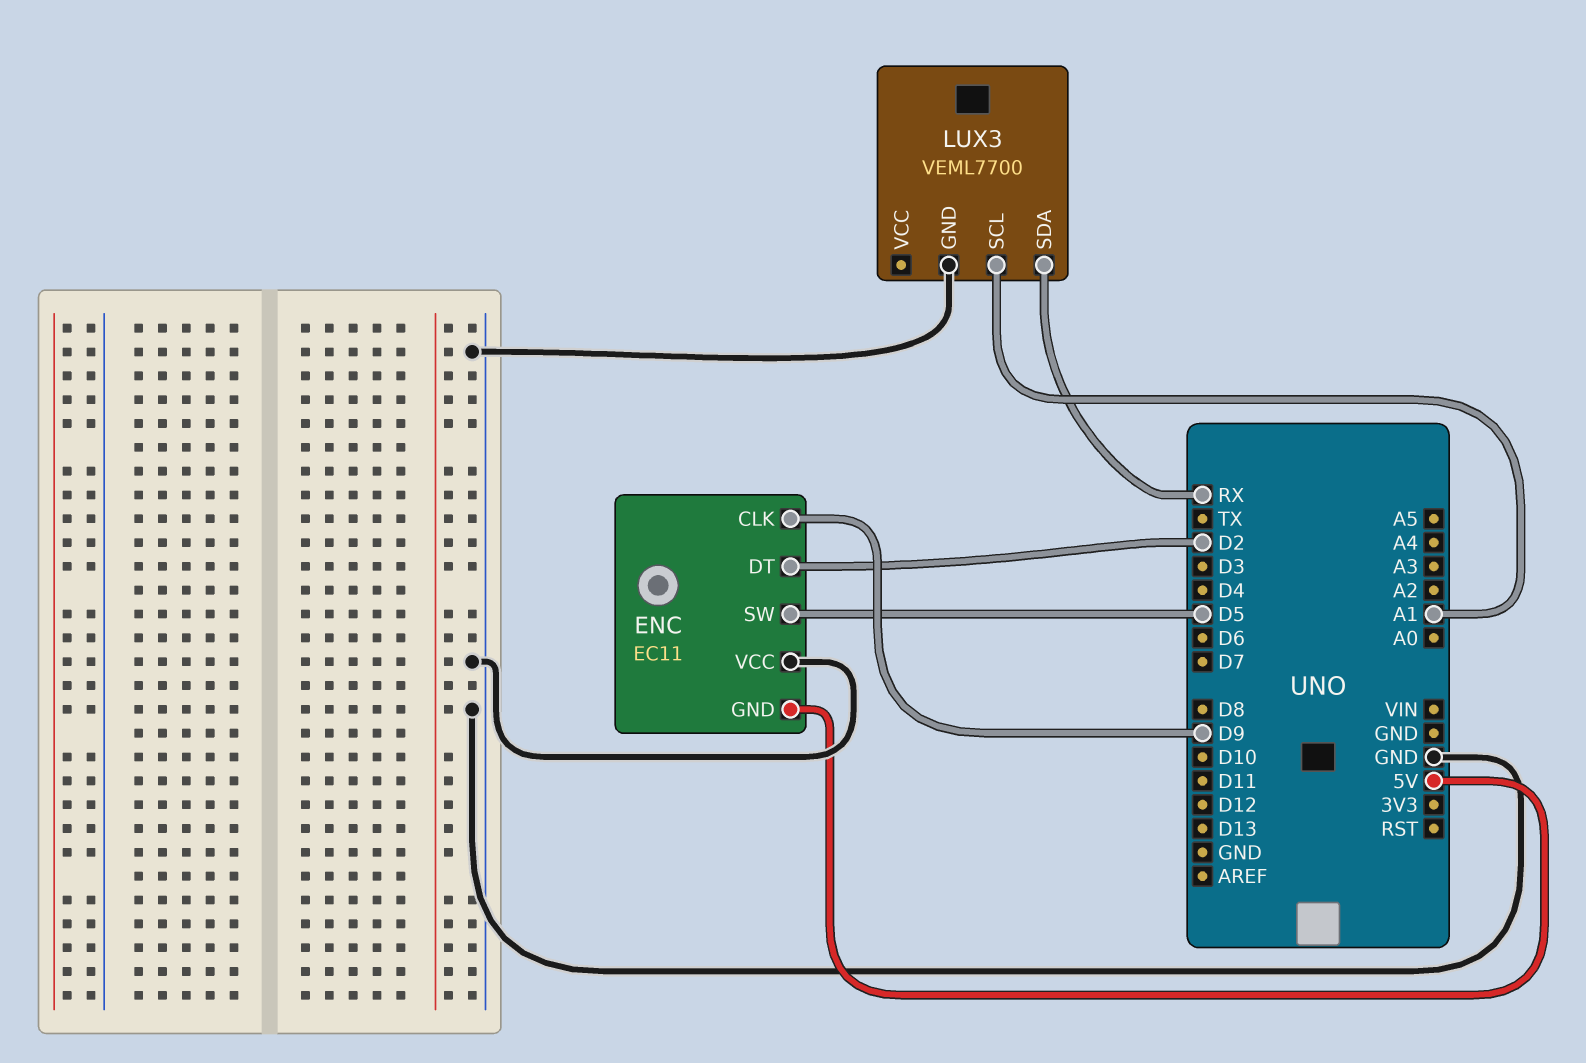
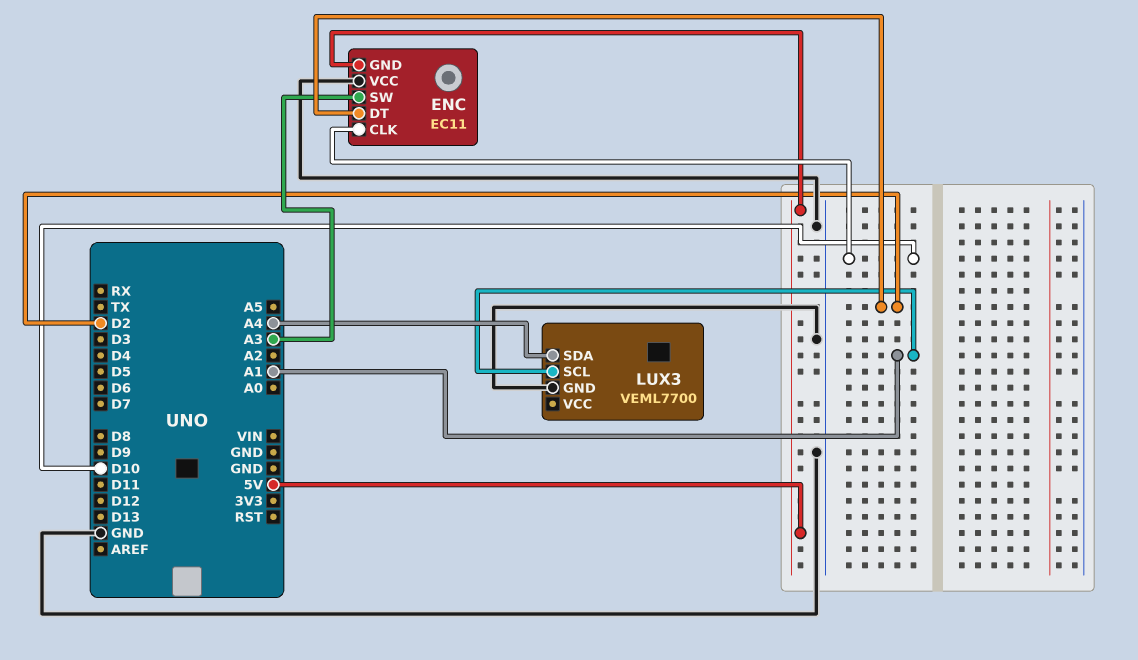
ENC pin CLK: D9 -> D10
ENC pin SW: D5 -> A3
LUX3 pin SDA: RX -> A4

